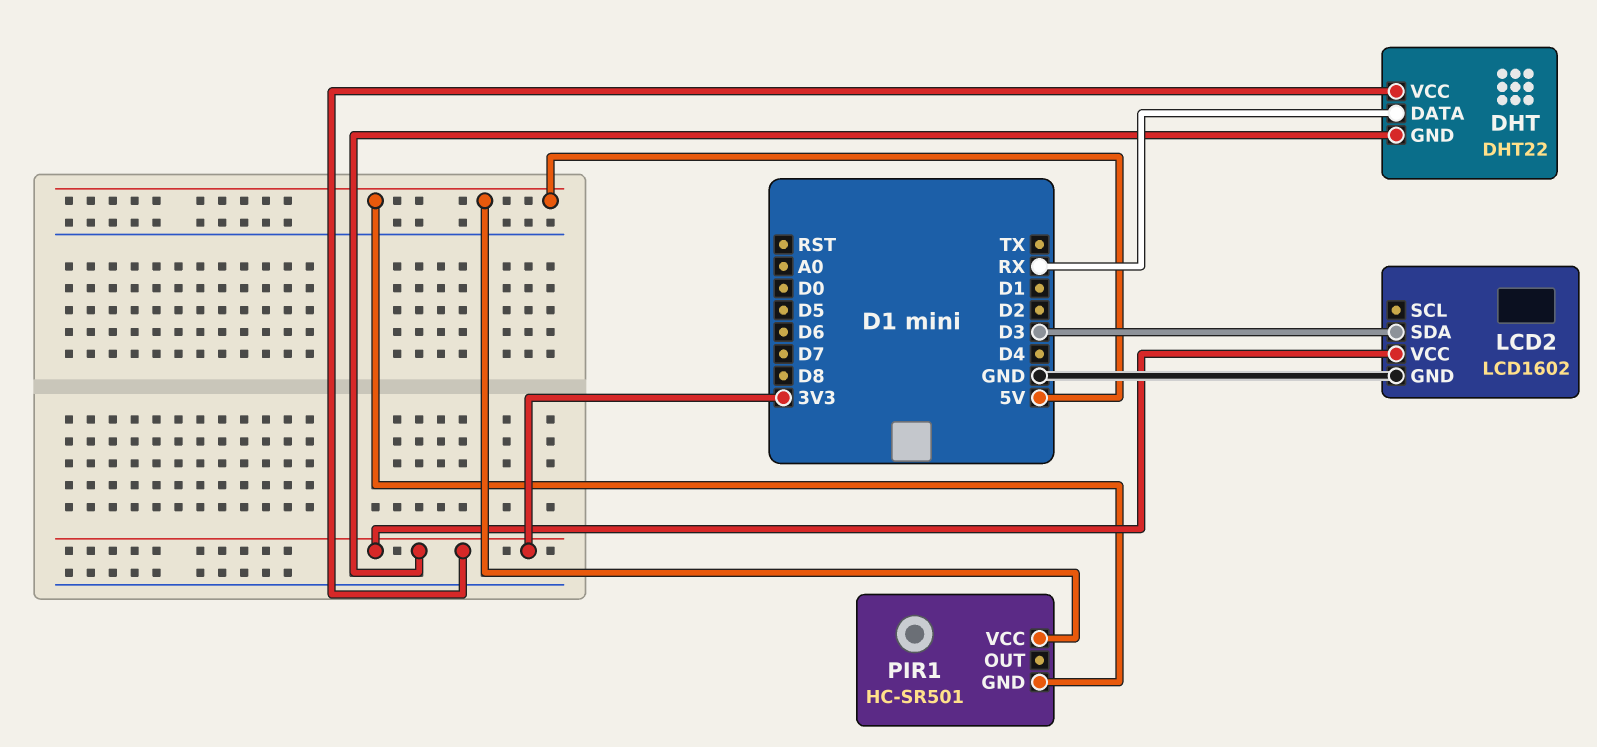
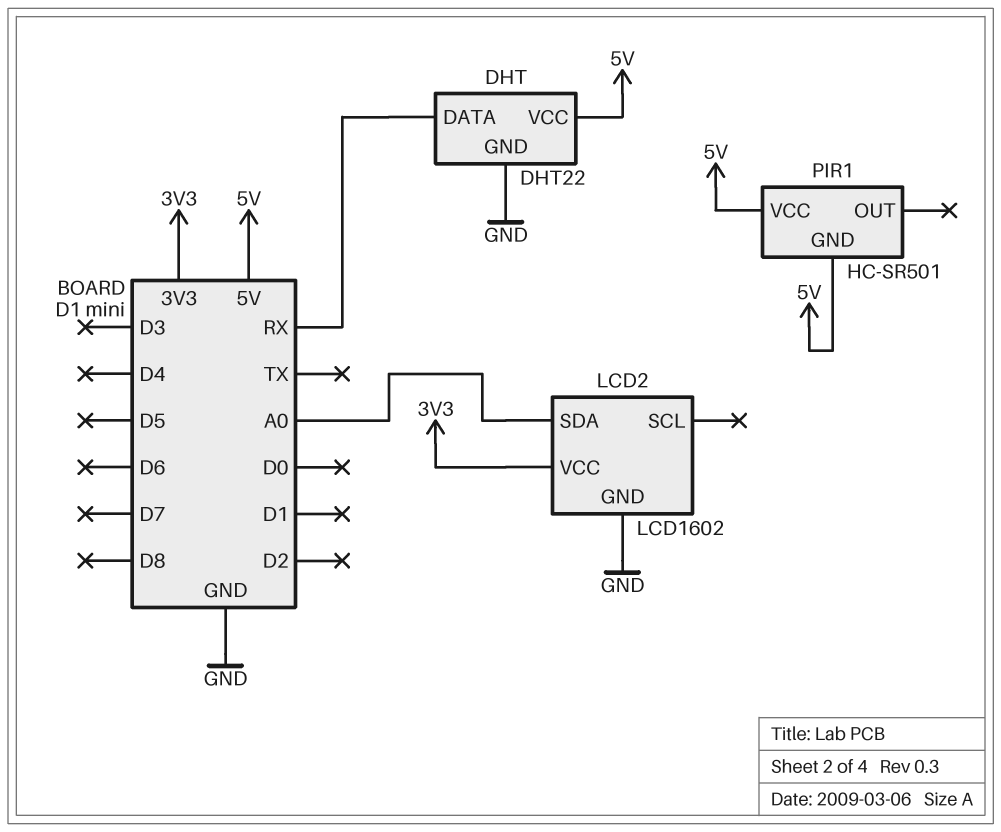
DHT pin GND: 3V3 -> GND
DHT pin VCC: 3V3 -> 5V
LCD2 pin SDA: D3 -> A0

